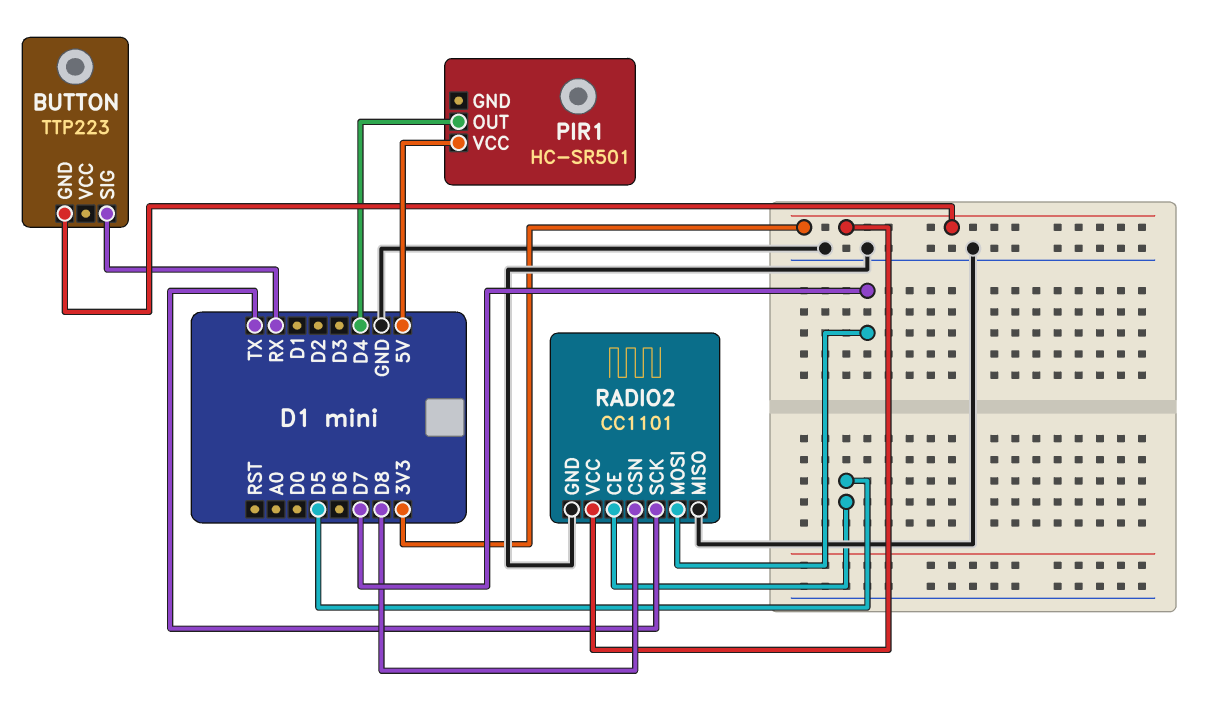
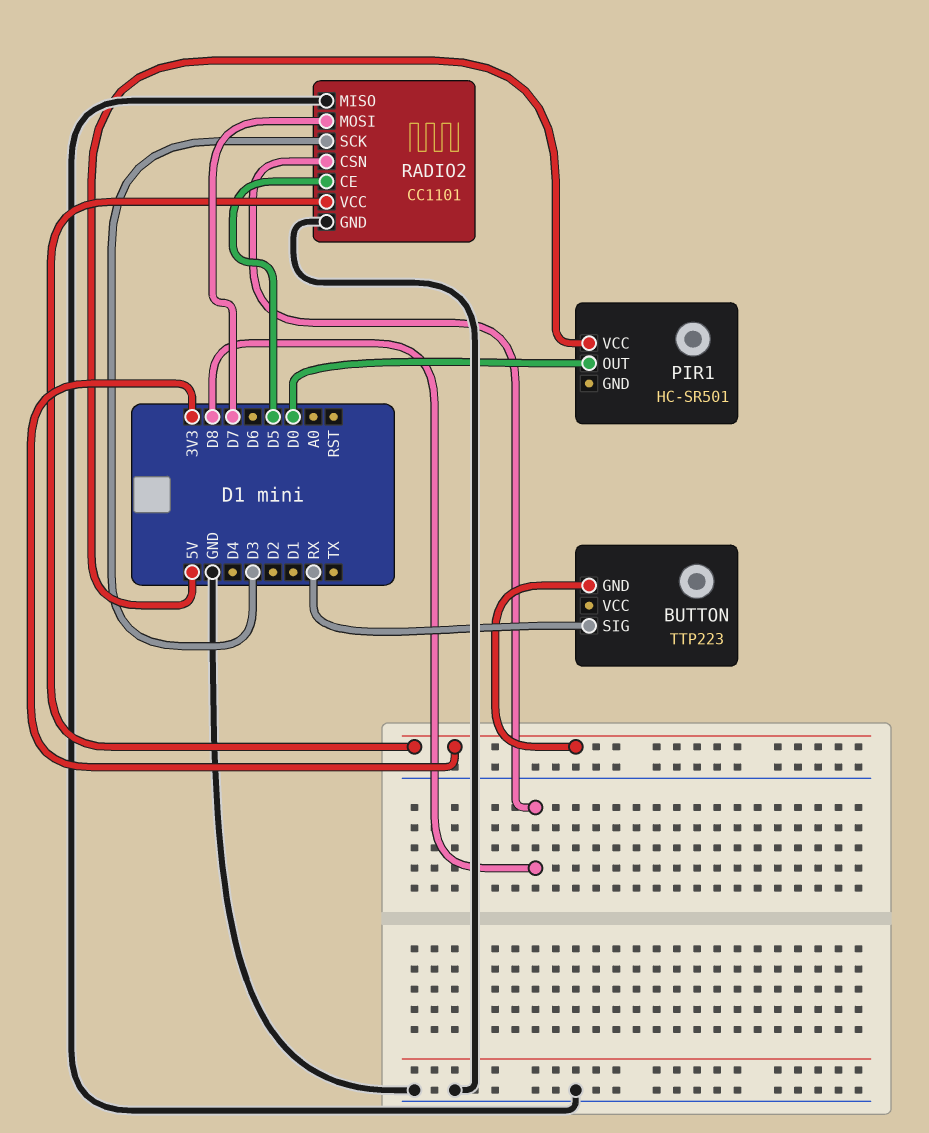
PIR1 pin OUT: D4 -> D0
RADIO2 pin SCK: TX -> D3

